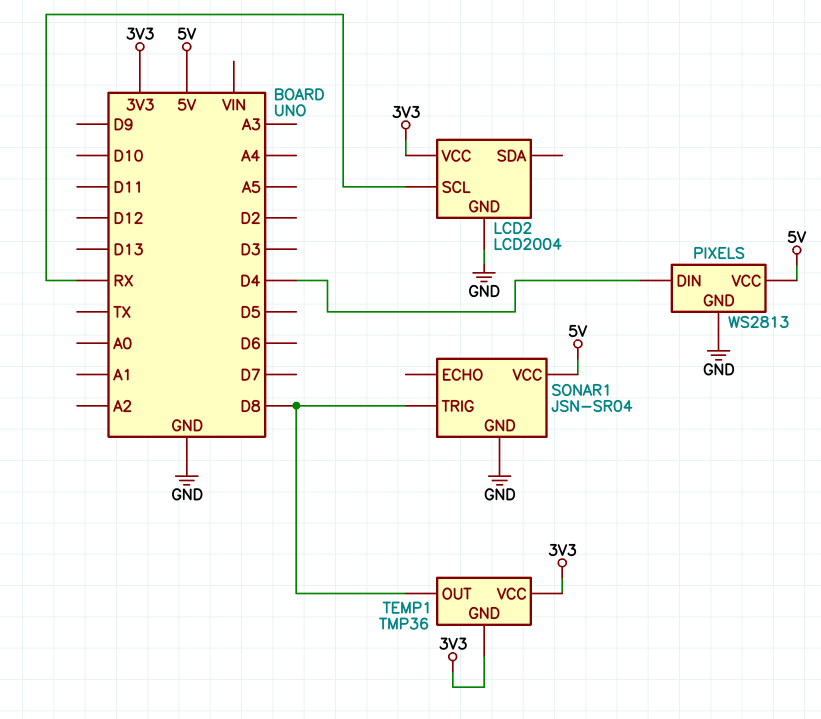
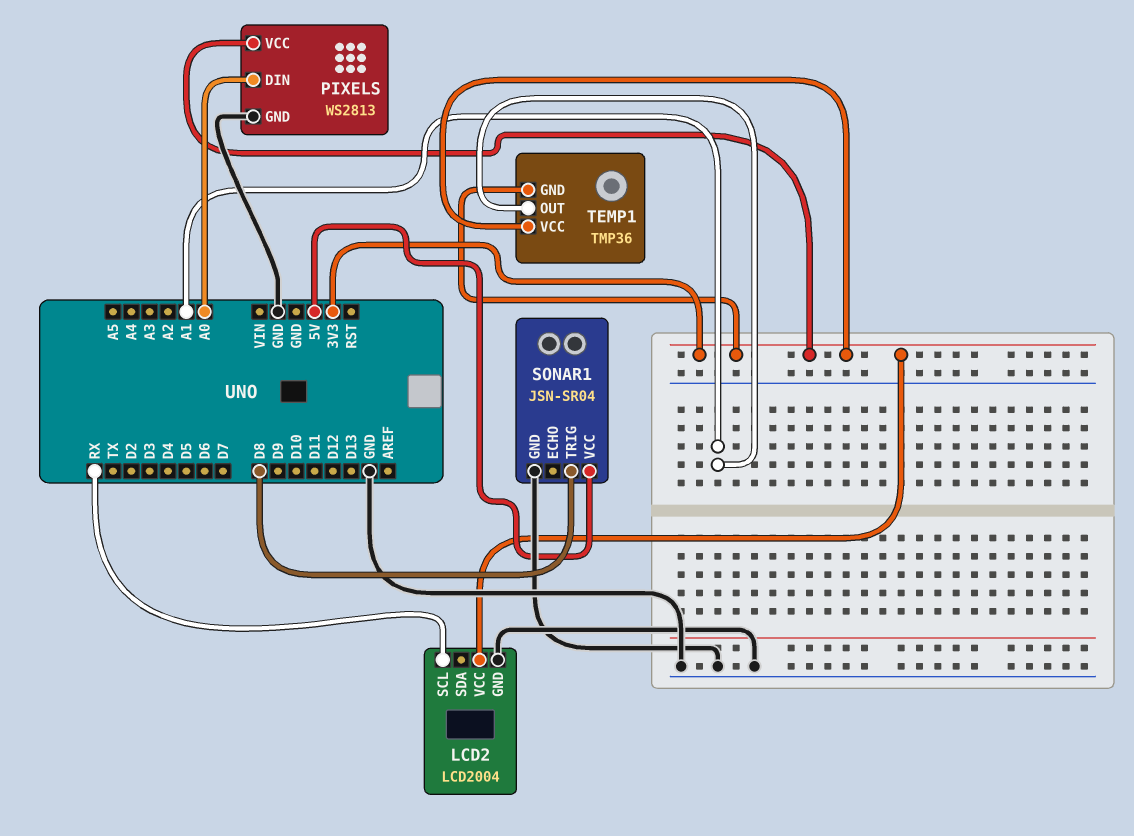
PIXELS pin DIN: D4 -> A0
PIXELS pin VCC: 5V -> 3V3
TEMP1 pin OUT: D8 -> A1

